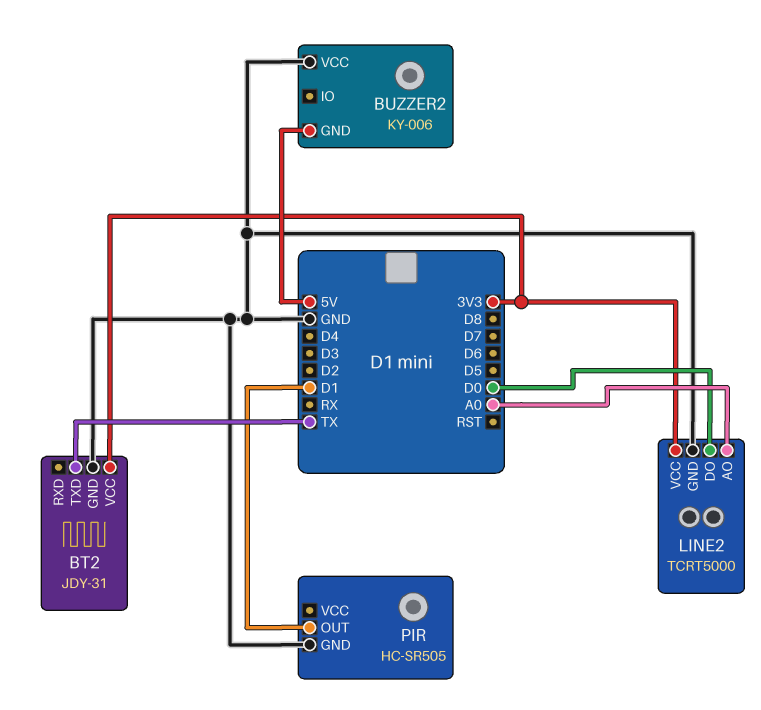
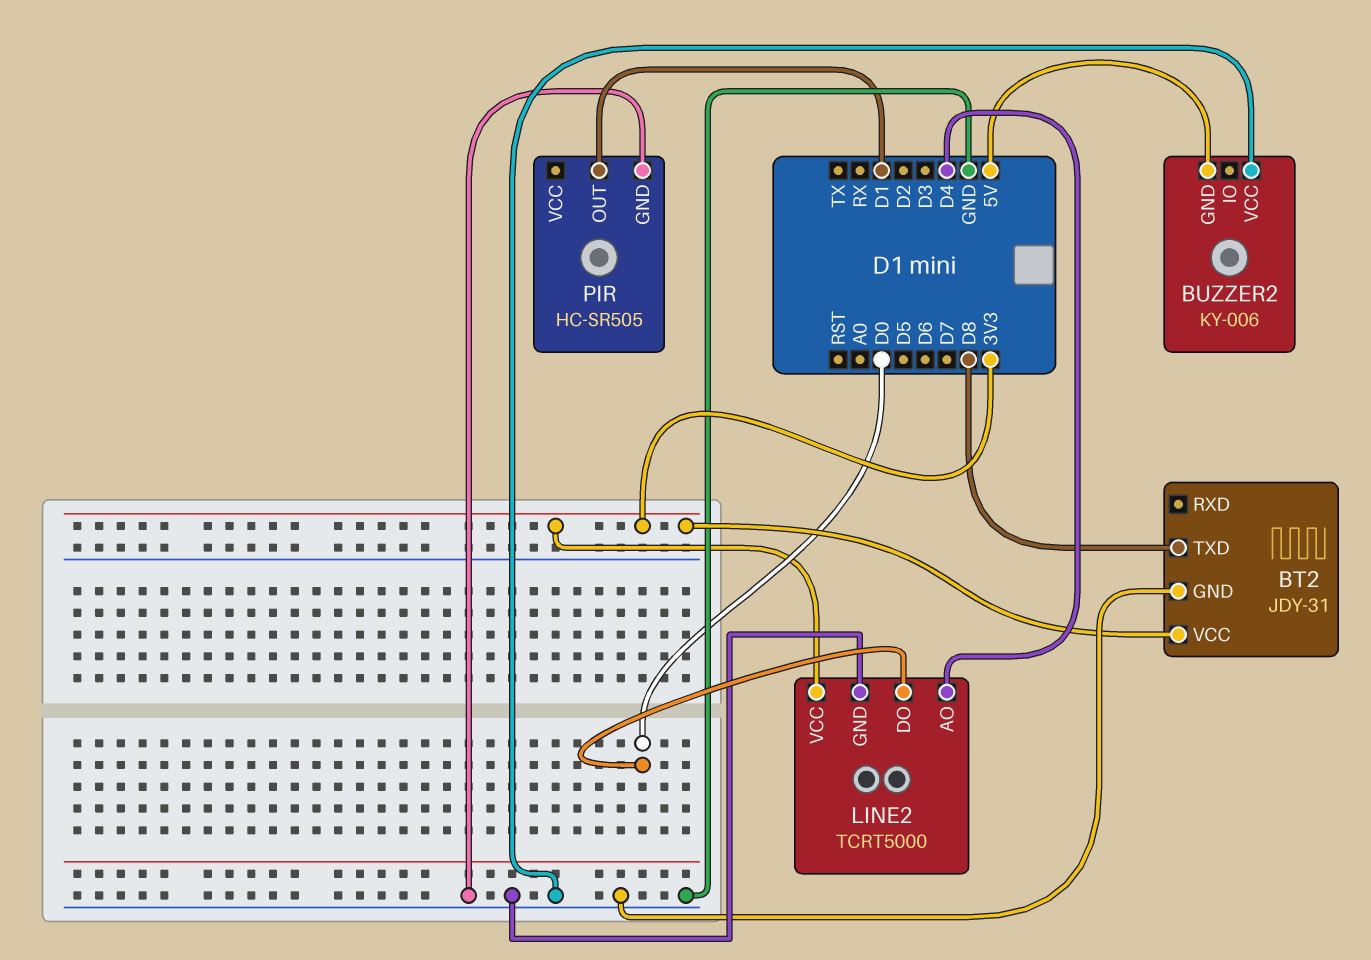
BT2 pin TXD: TX -> D8
LINE2 pin AO: A0 -> D4

